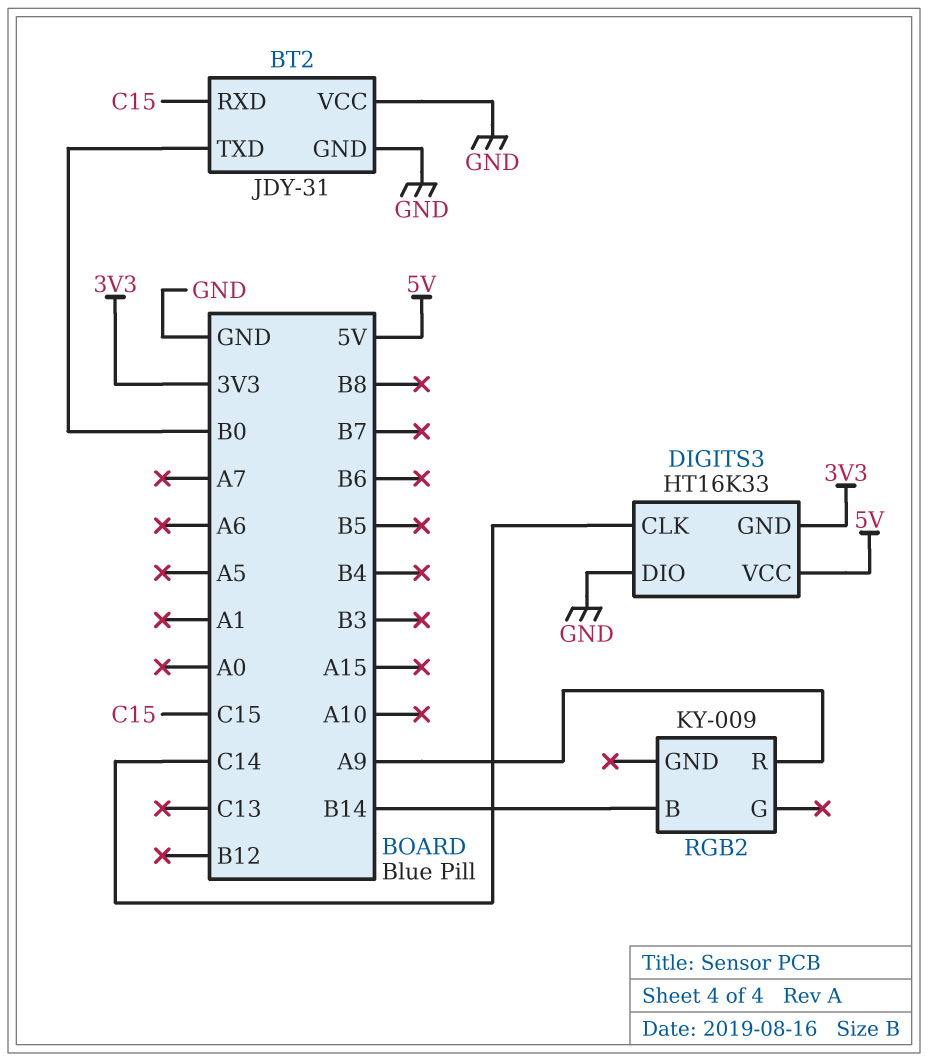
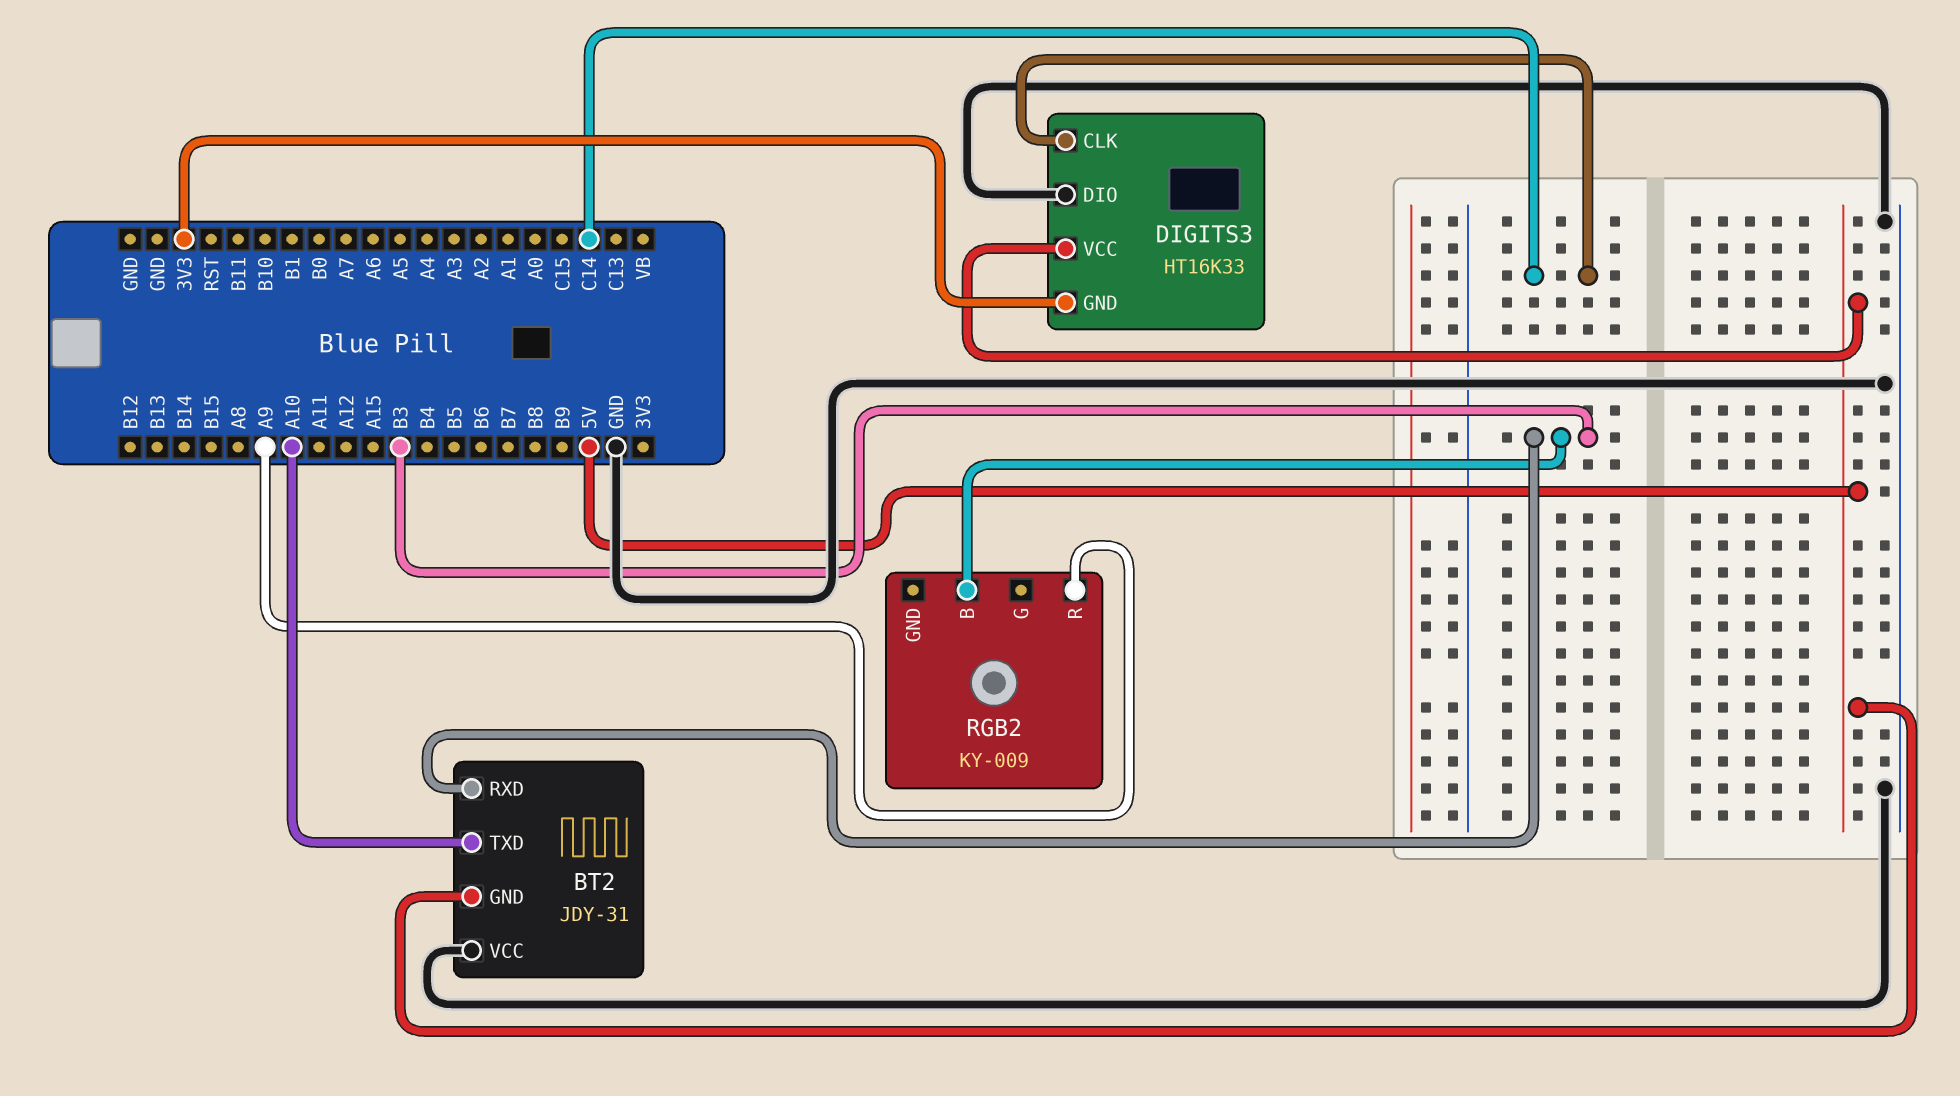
BT2 pin GND: GND -> 5V
BT2 pin RXD: C15 -> B3
BT2 pin TXD: B0 -> A10
RGB2 pin B: B14 -> B3

